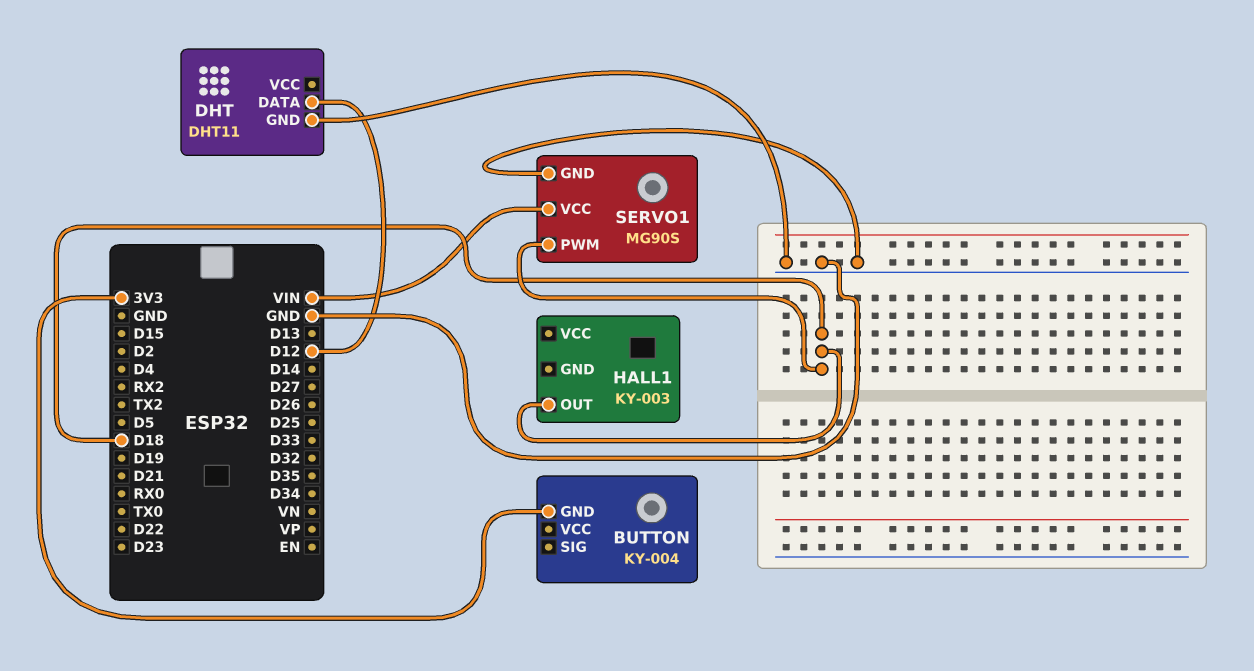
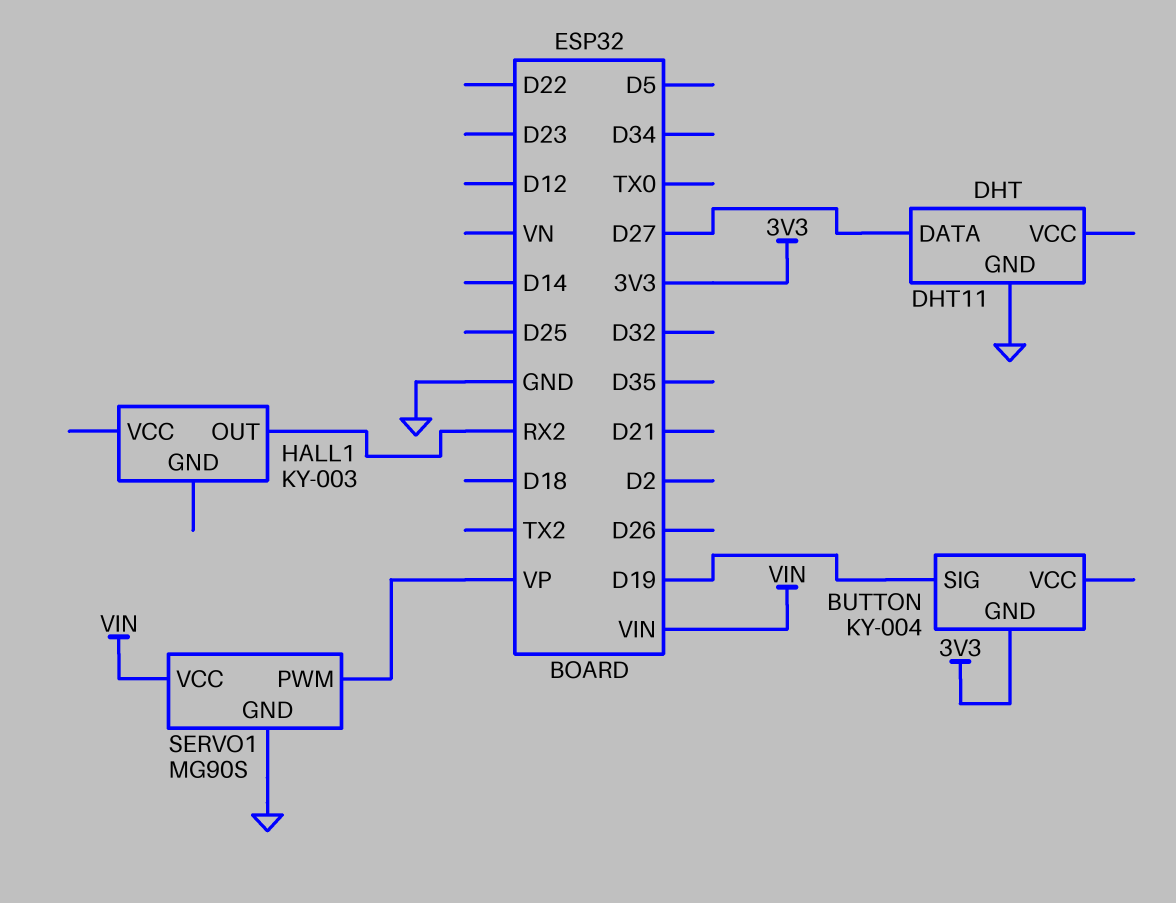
BUTTON pin SIG: none -> D19
DHT pin DATA: D12 -> D27
HALL1 pin OUT: D18 -> RX2
SERVO1 pin PWM: D18 -> VP

